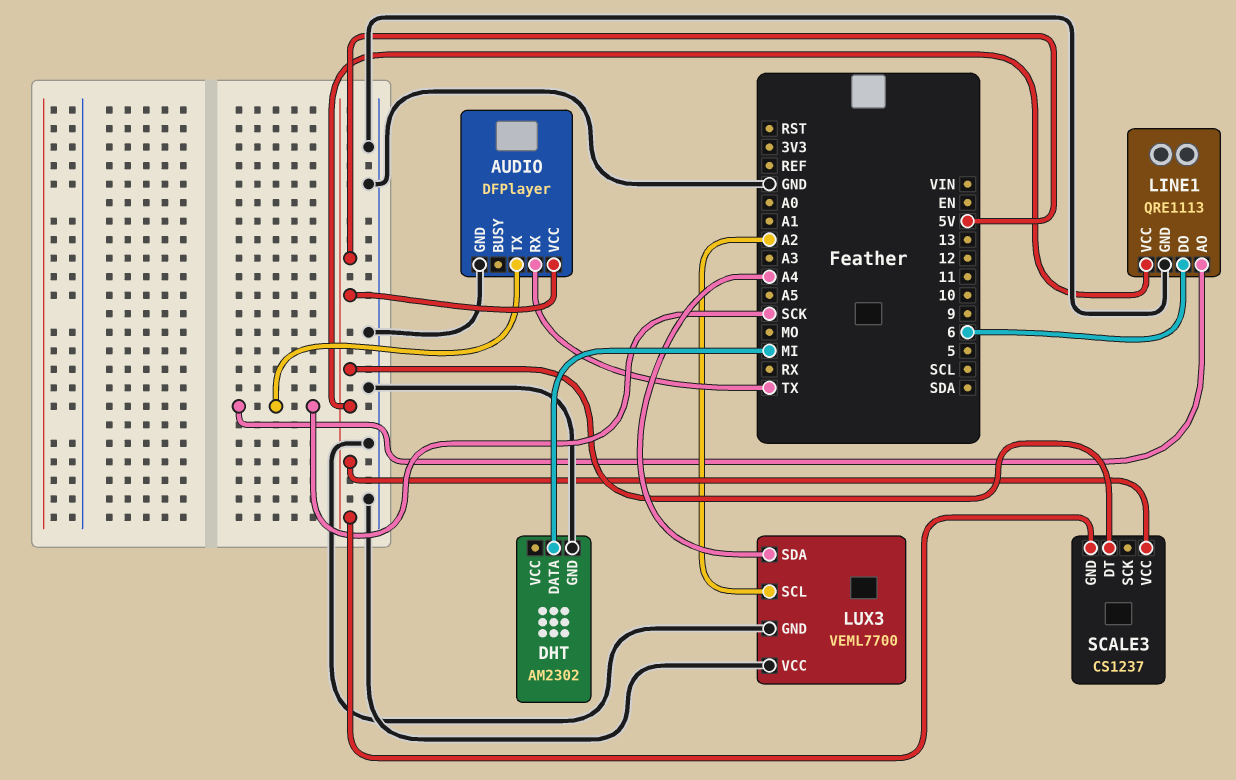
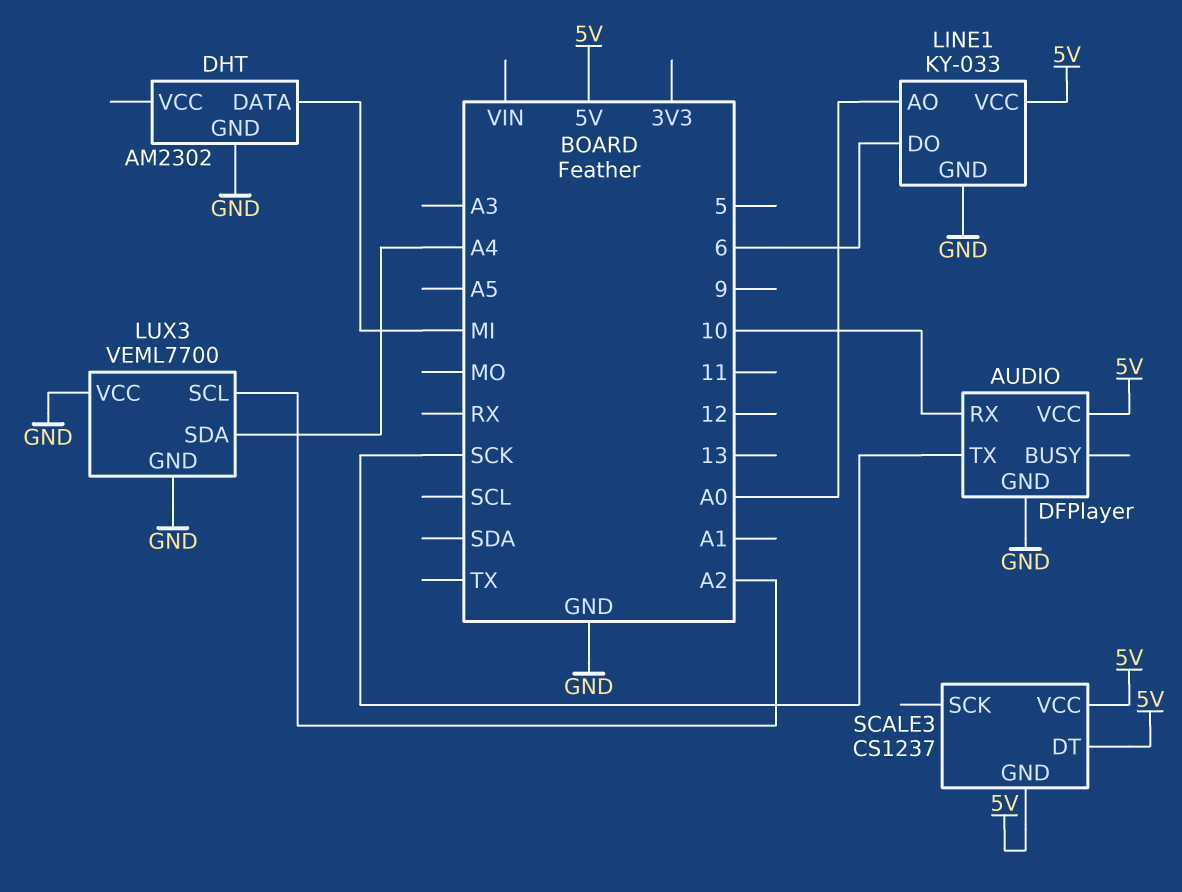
AUDIO pin RX: TX -> 10
LINE1: QRE1113 -> KY-033
LINE1 pin AO: SCK -> A0

